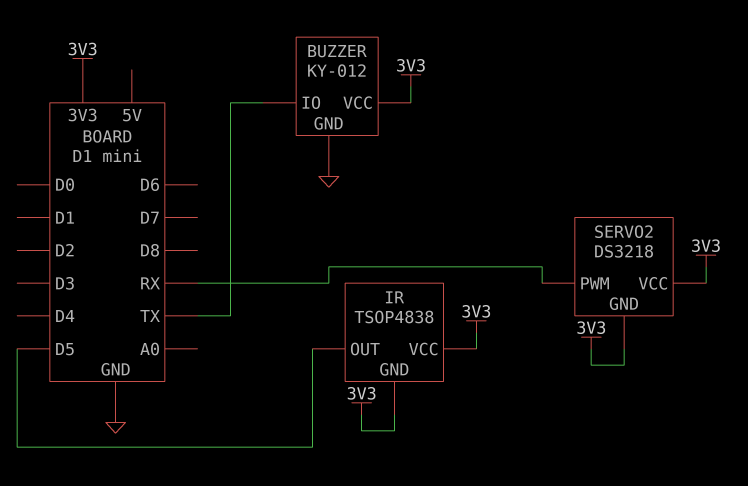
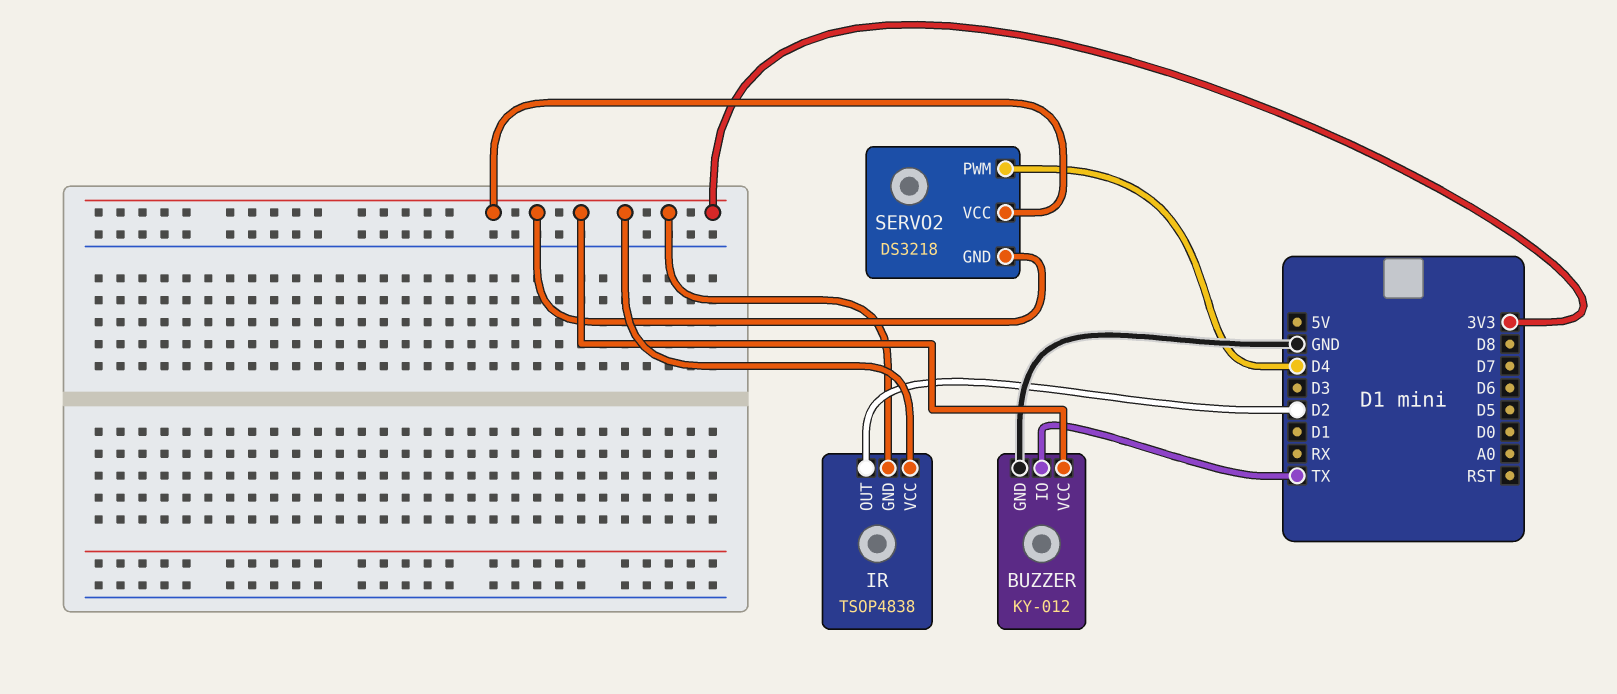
IR pin OUT: D5 -> D2
SERVO2 pin PWM: RX -> D4

